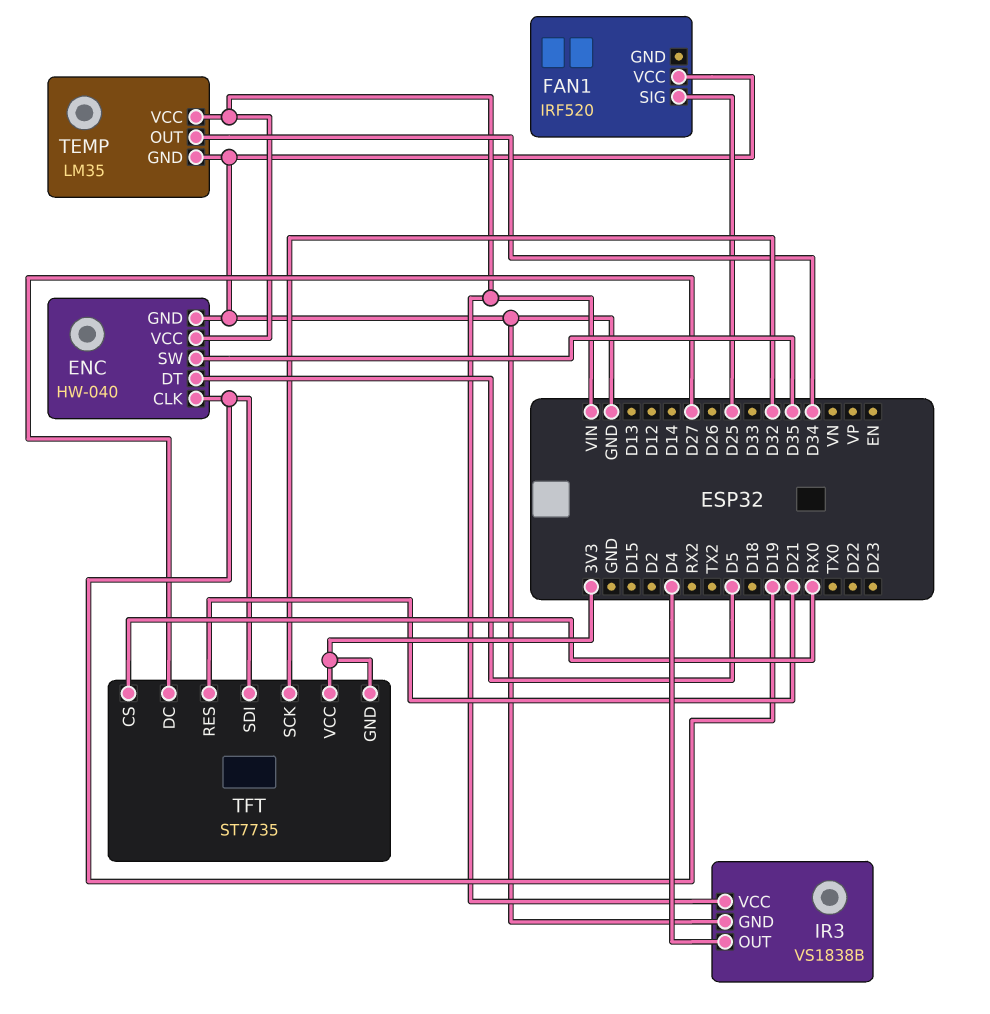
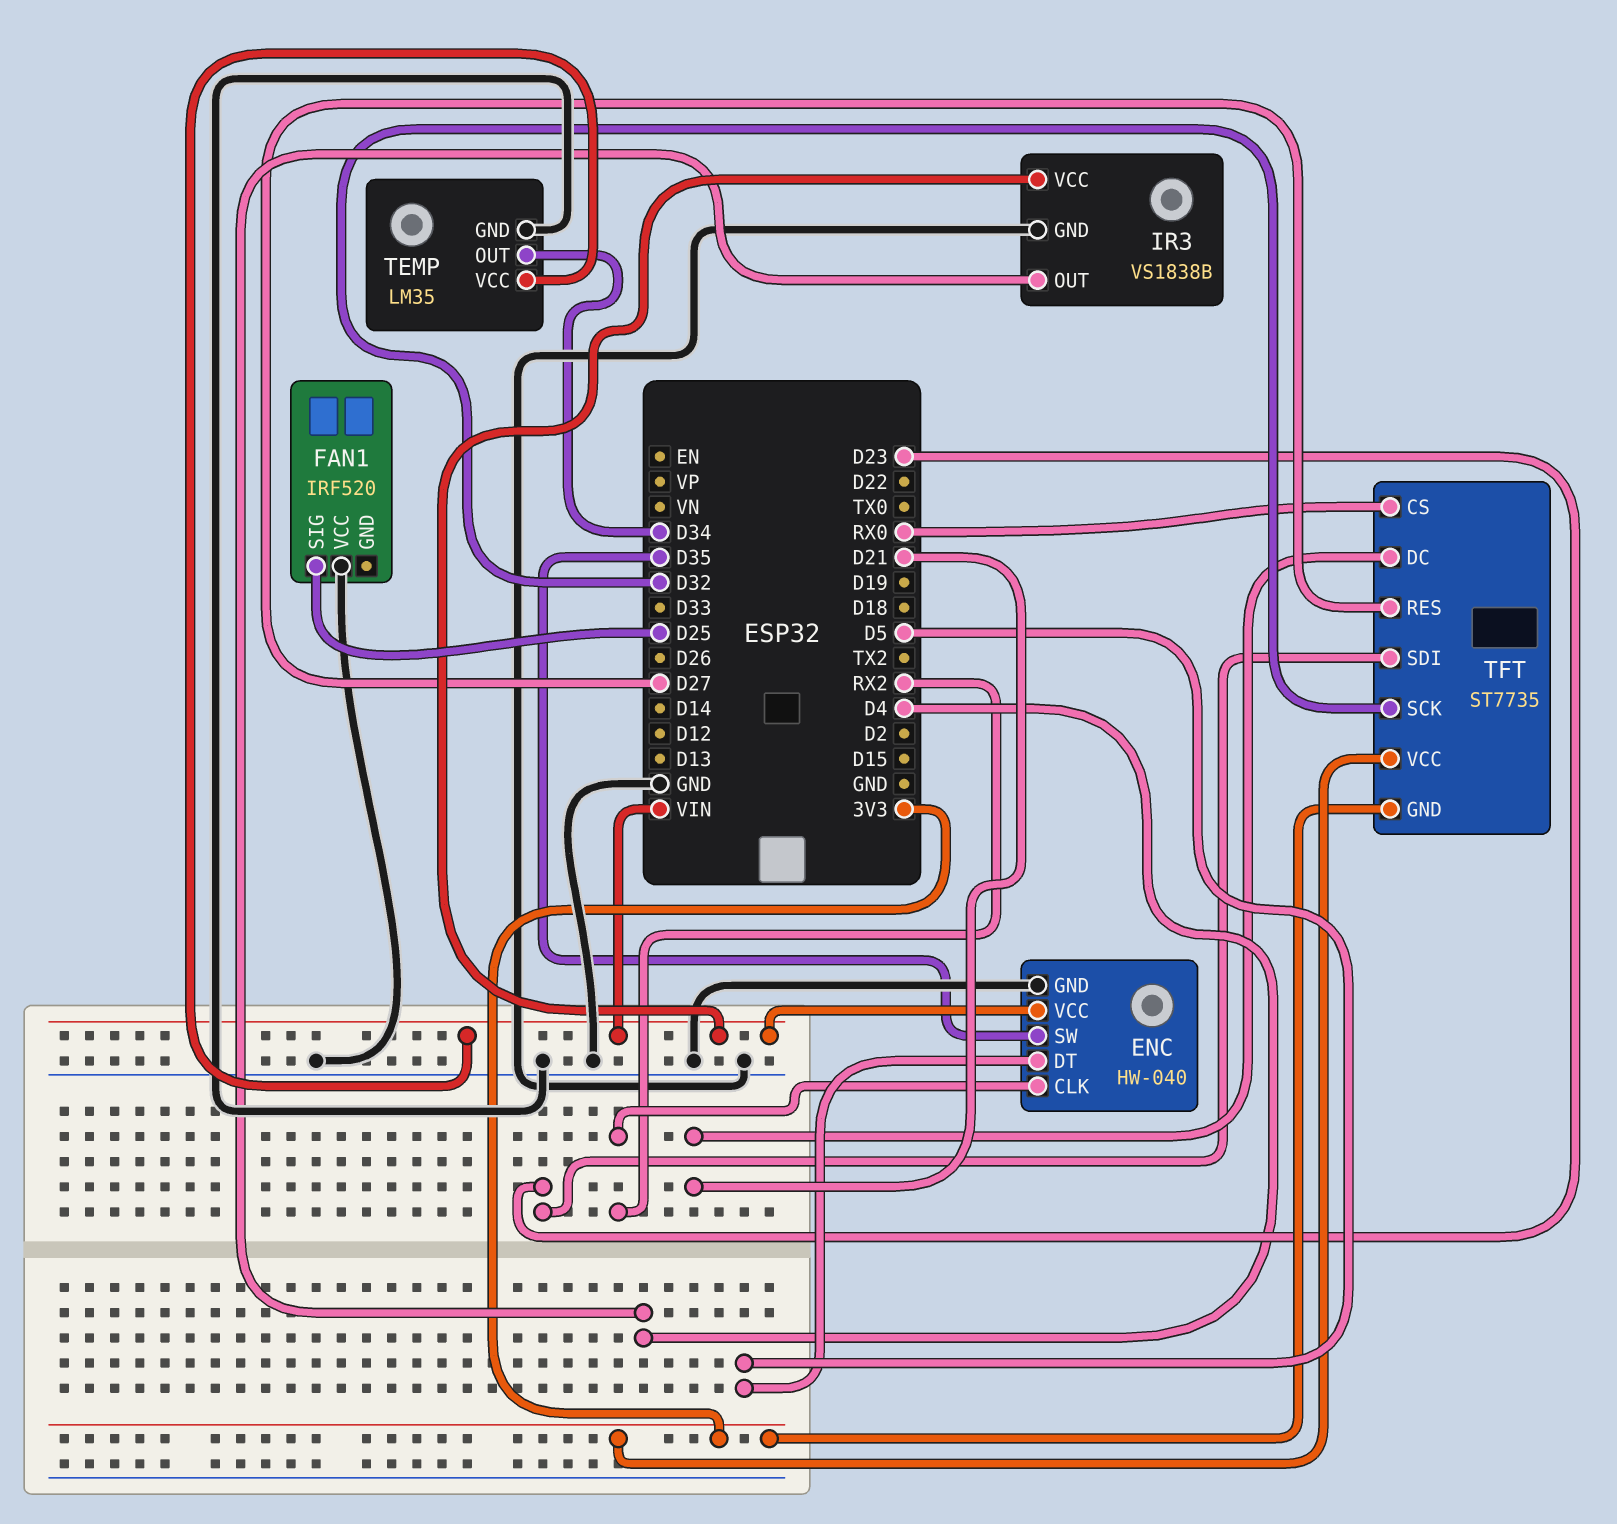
ENC pin CLK: D19 -> RX2
TFT pin DC: D27 -> D21
TFT pin RES: D21 -> D27
TFT pin SDI: D19 -> D23

